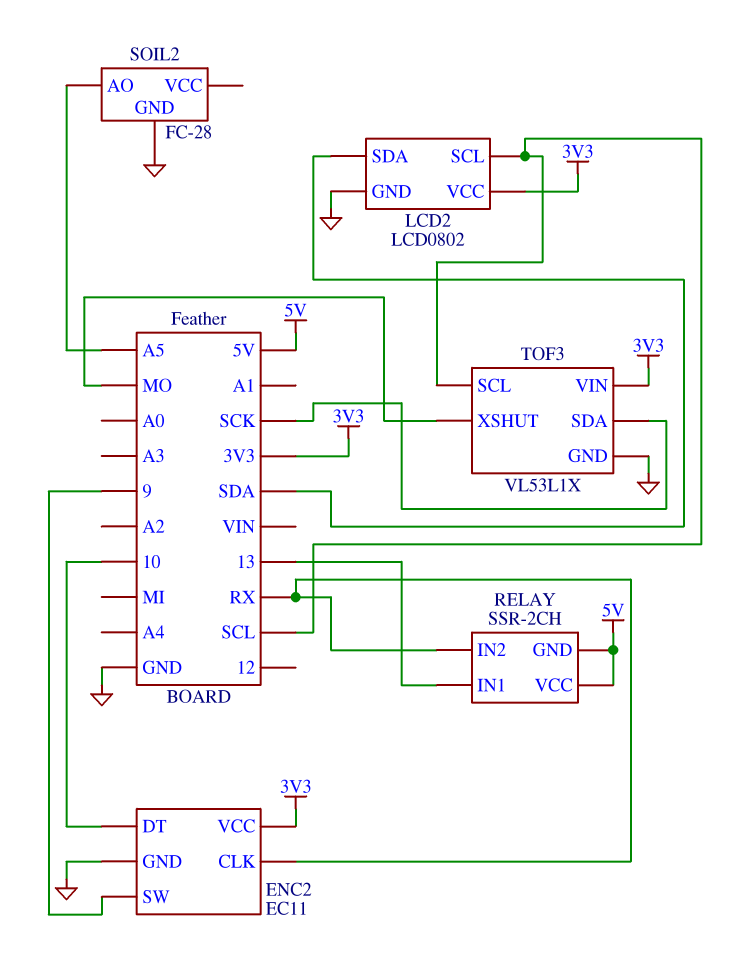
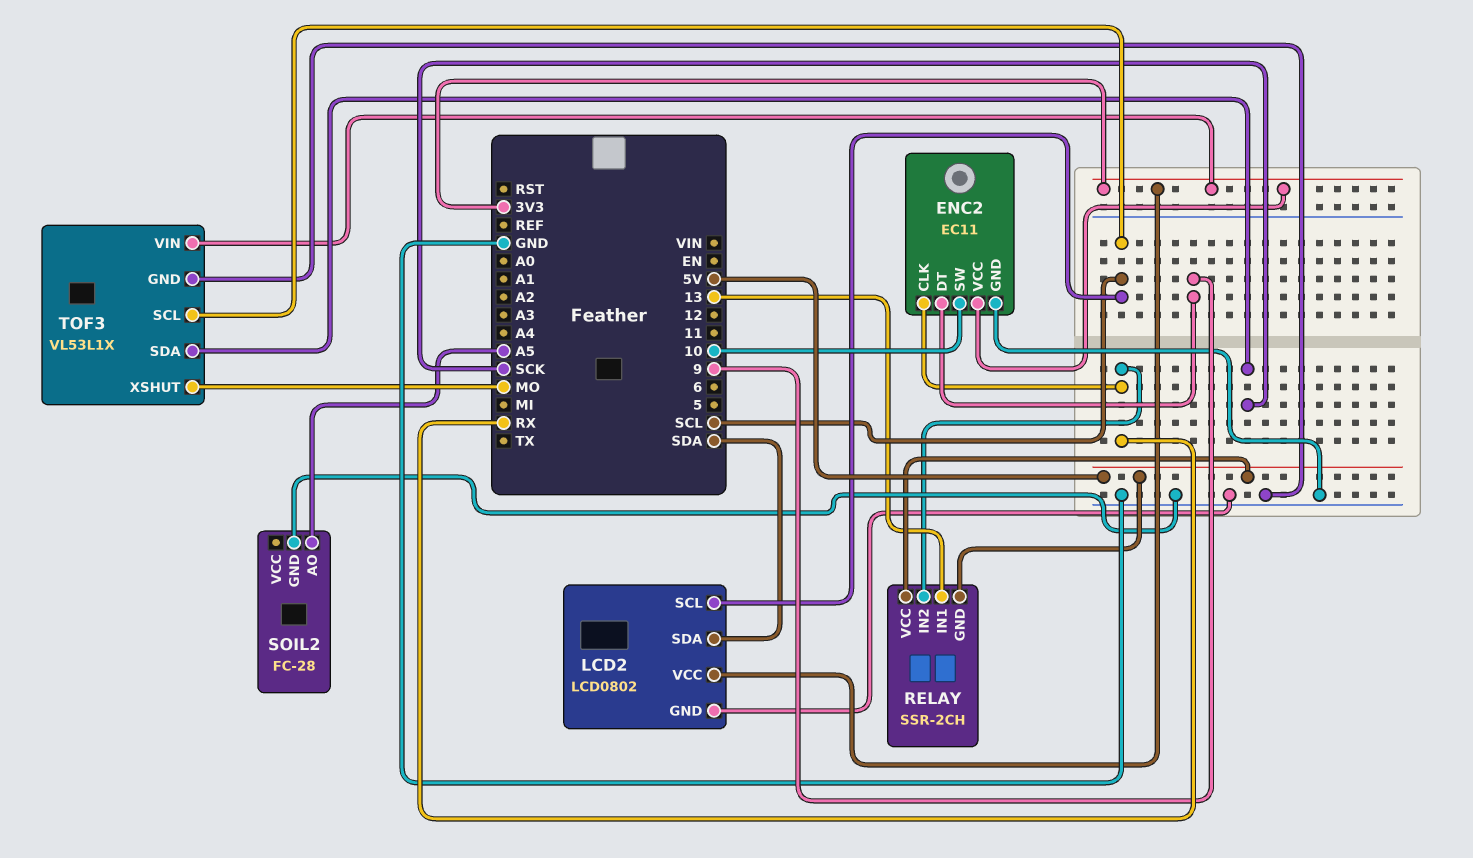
ENC2 pin DT: 10 -> 9
ENC2 pin SW: 9 -> 10

